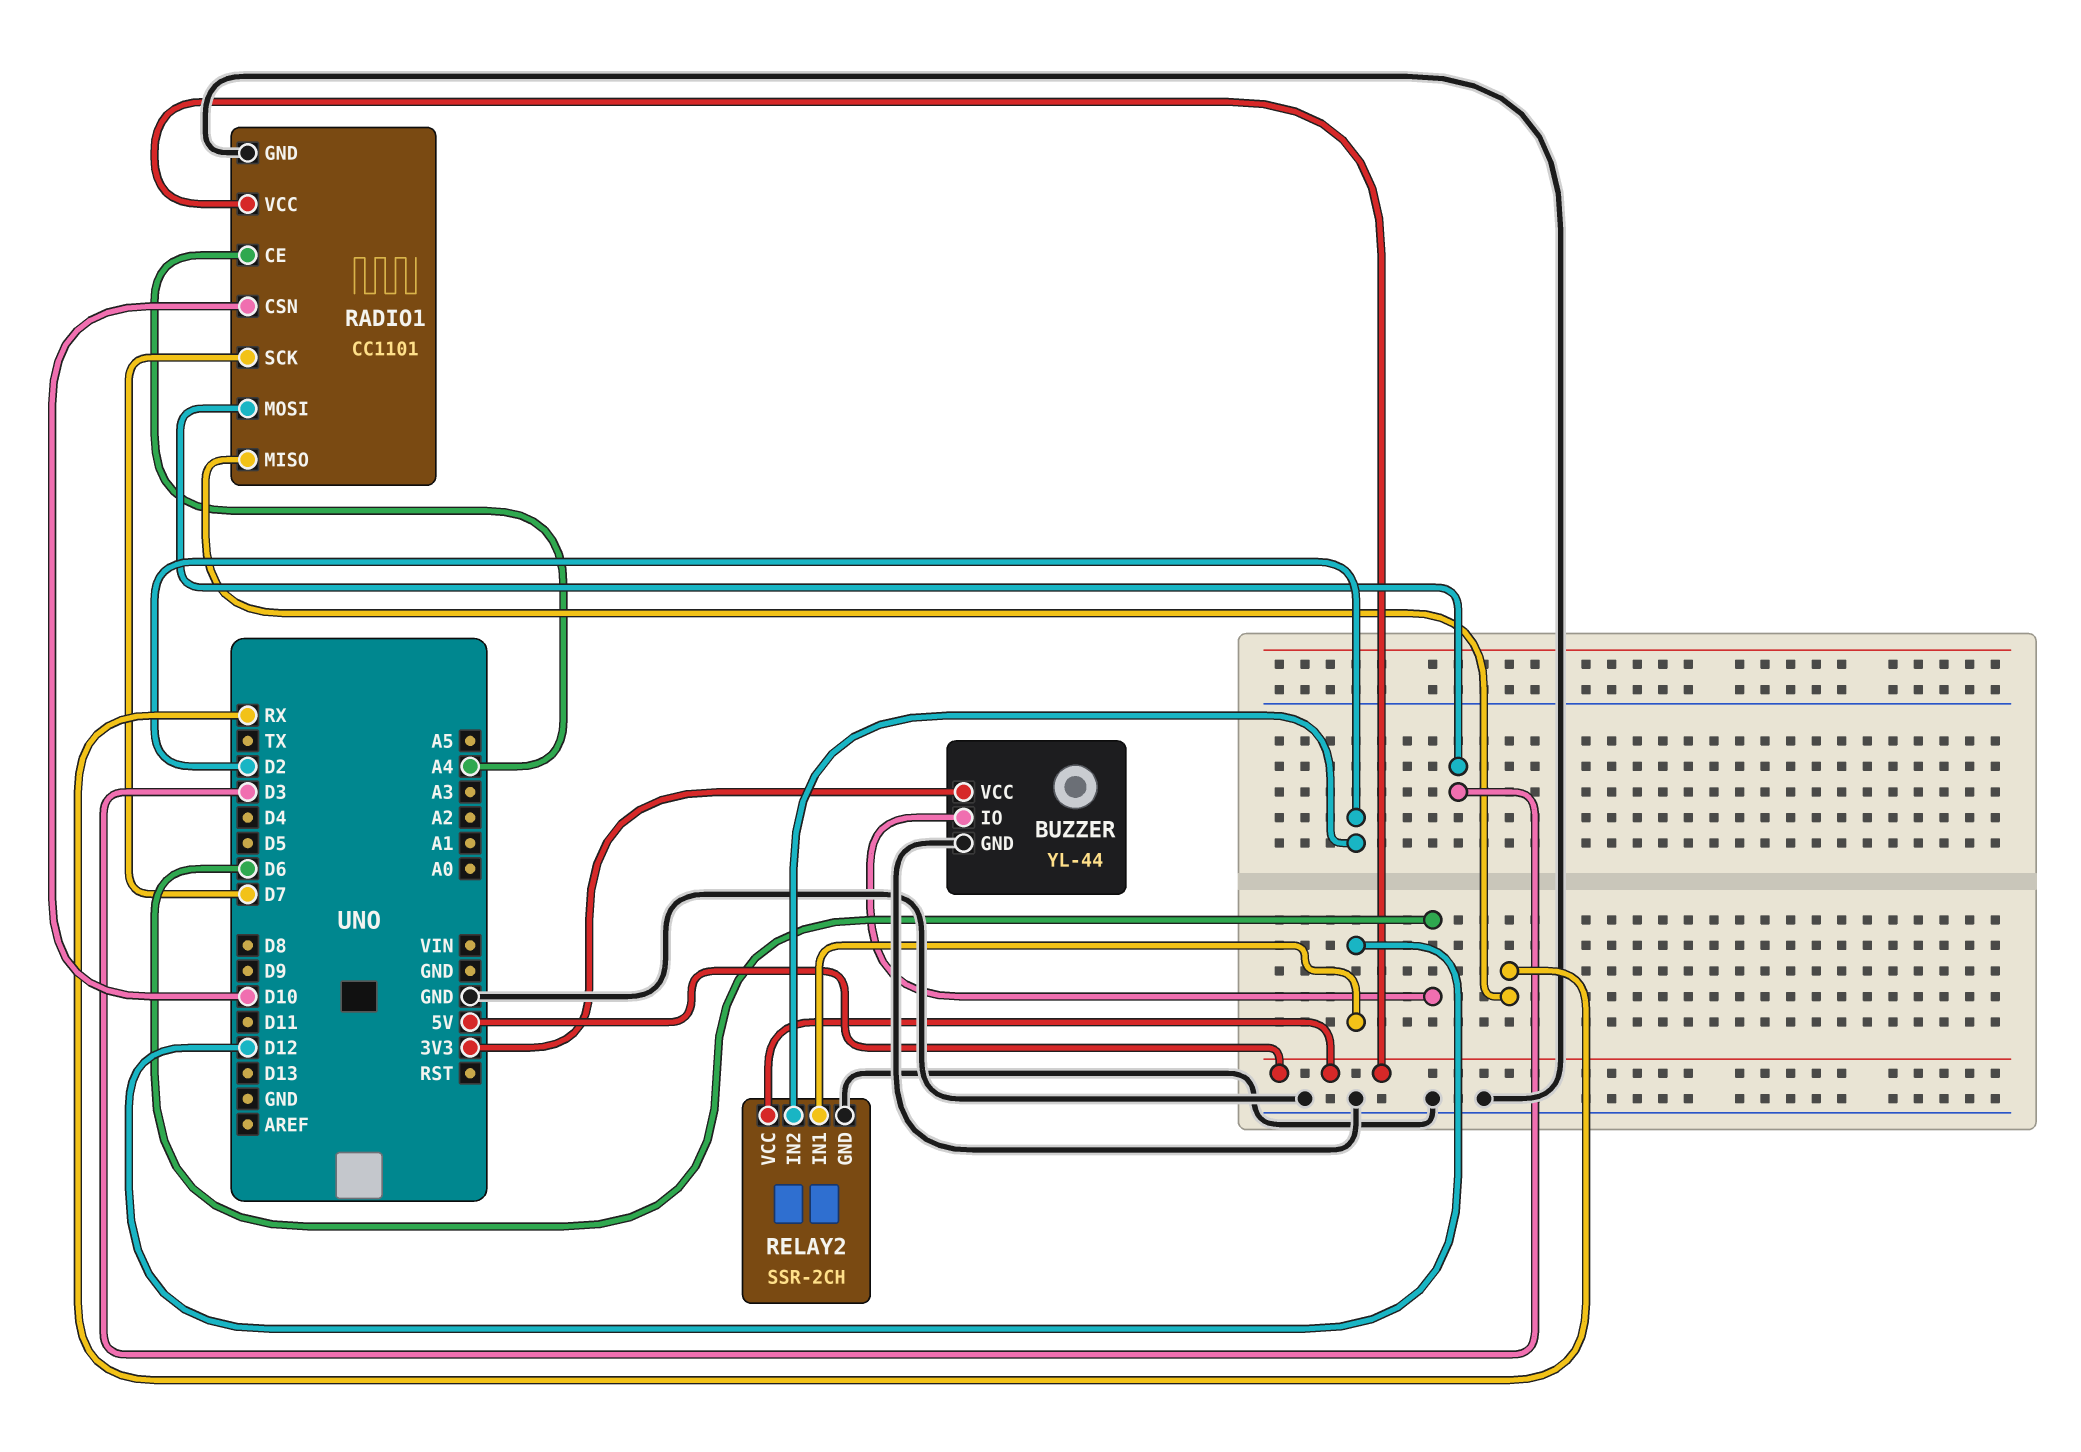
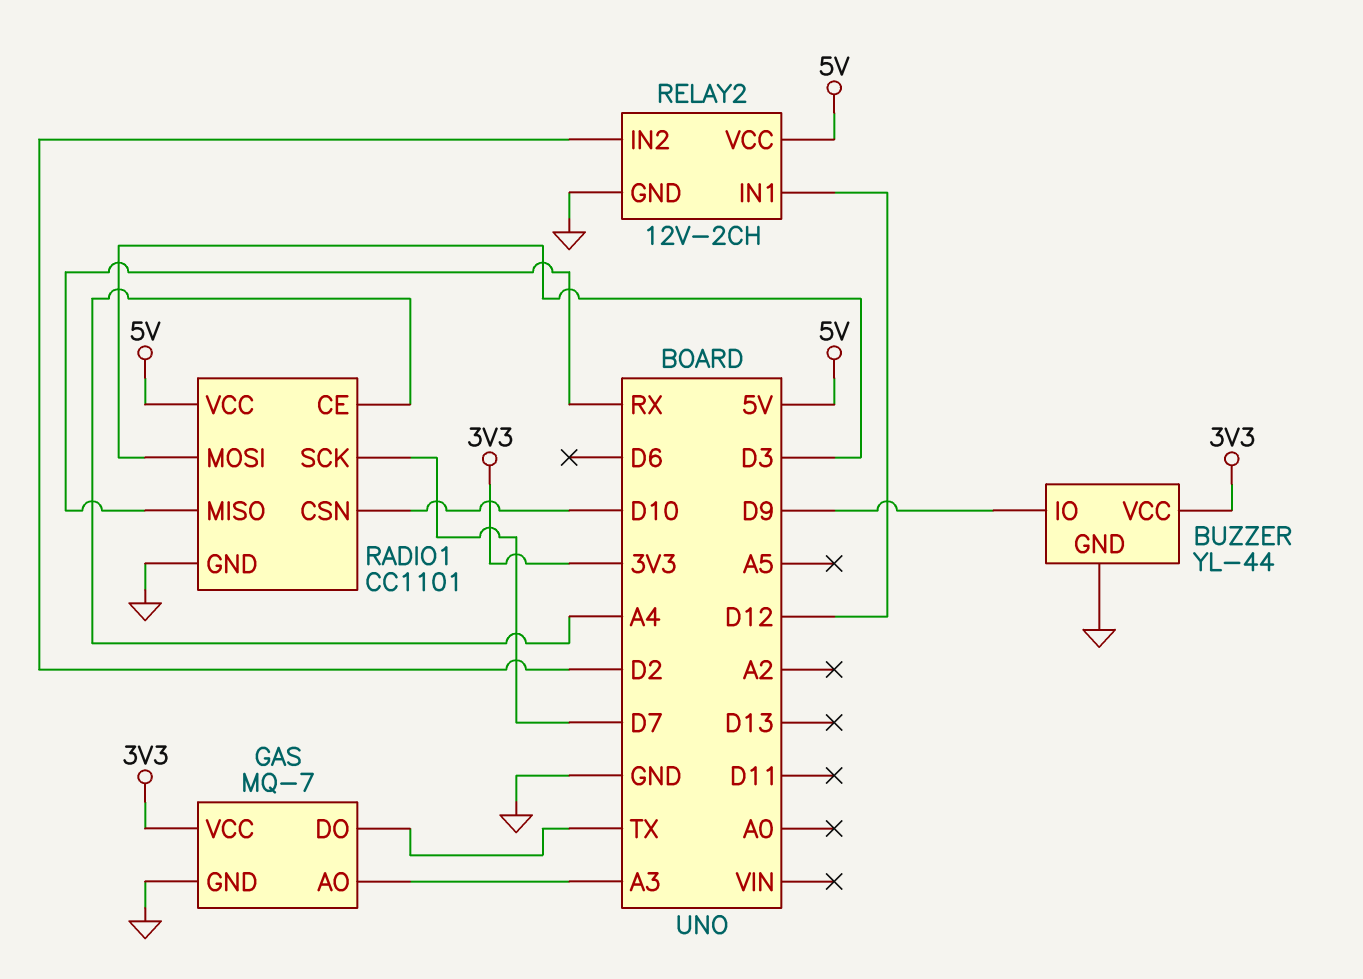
BUZZER pin IO: D6 -> D9
GAS: none -> MQ-7
GAS pin AO: none -> A3
GAS pin DO: none -> TX
GAS pin GND: none -> GND
GAS pin VCC: none -> 3V3
RELAY2: SSR-2CH -> 12V-2CH

